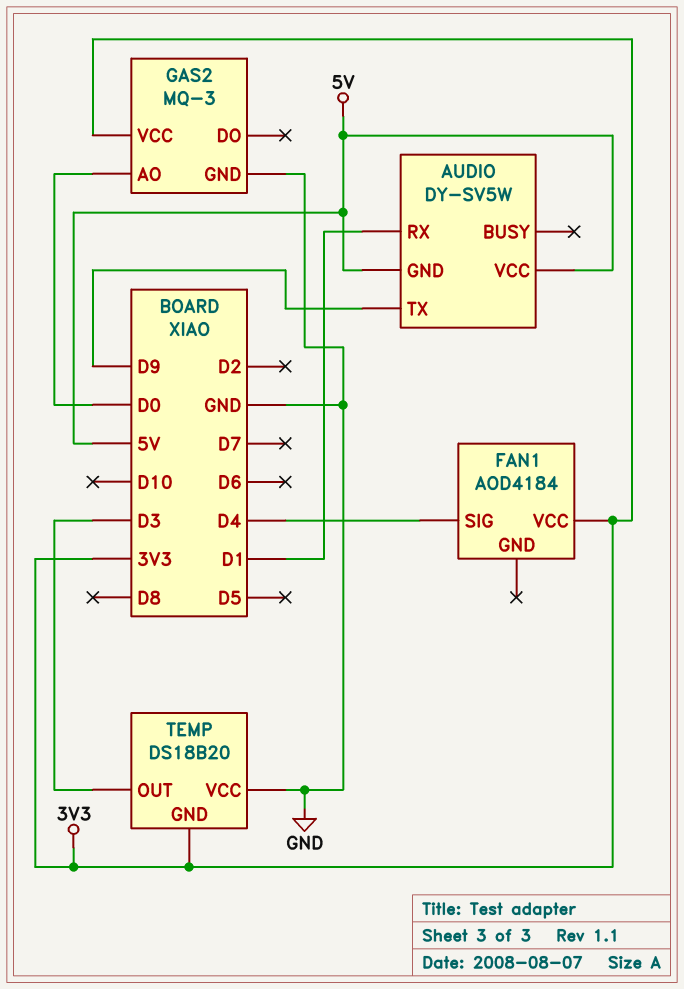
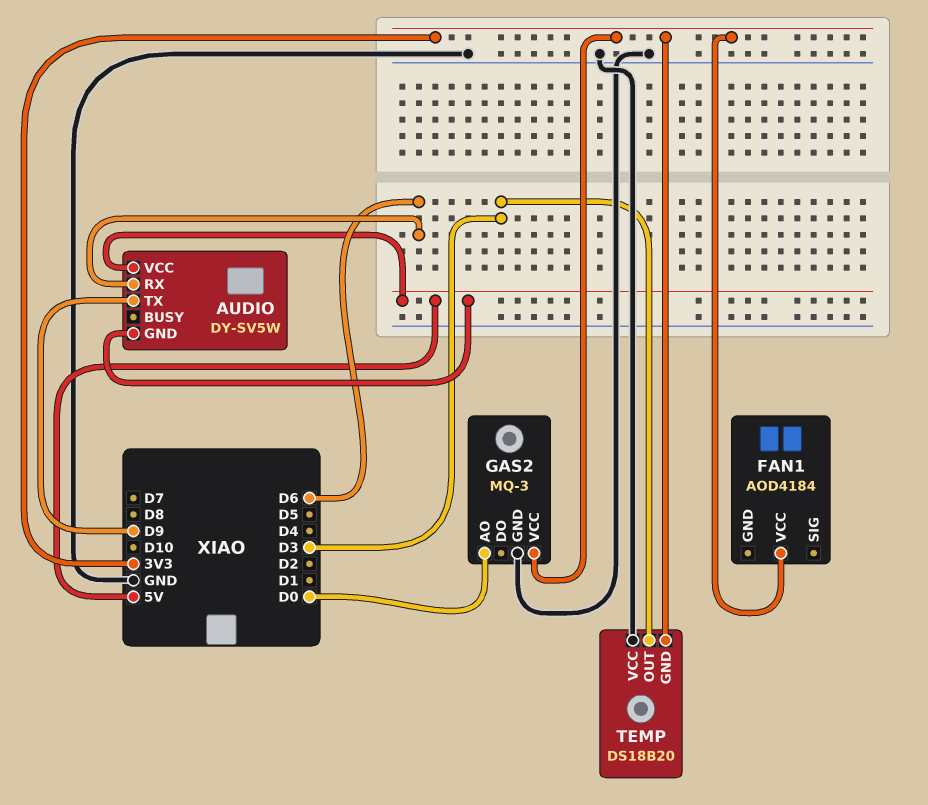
AUDIO pin RX: D1 -> D6
FAN1 pin SIG: D4 -> none

